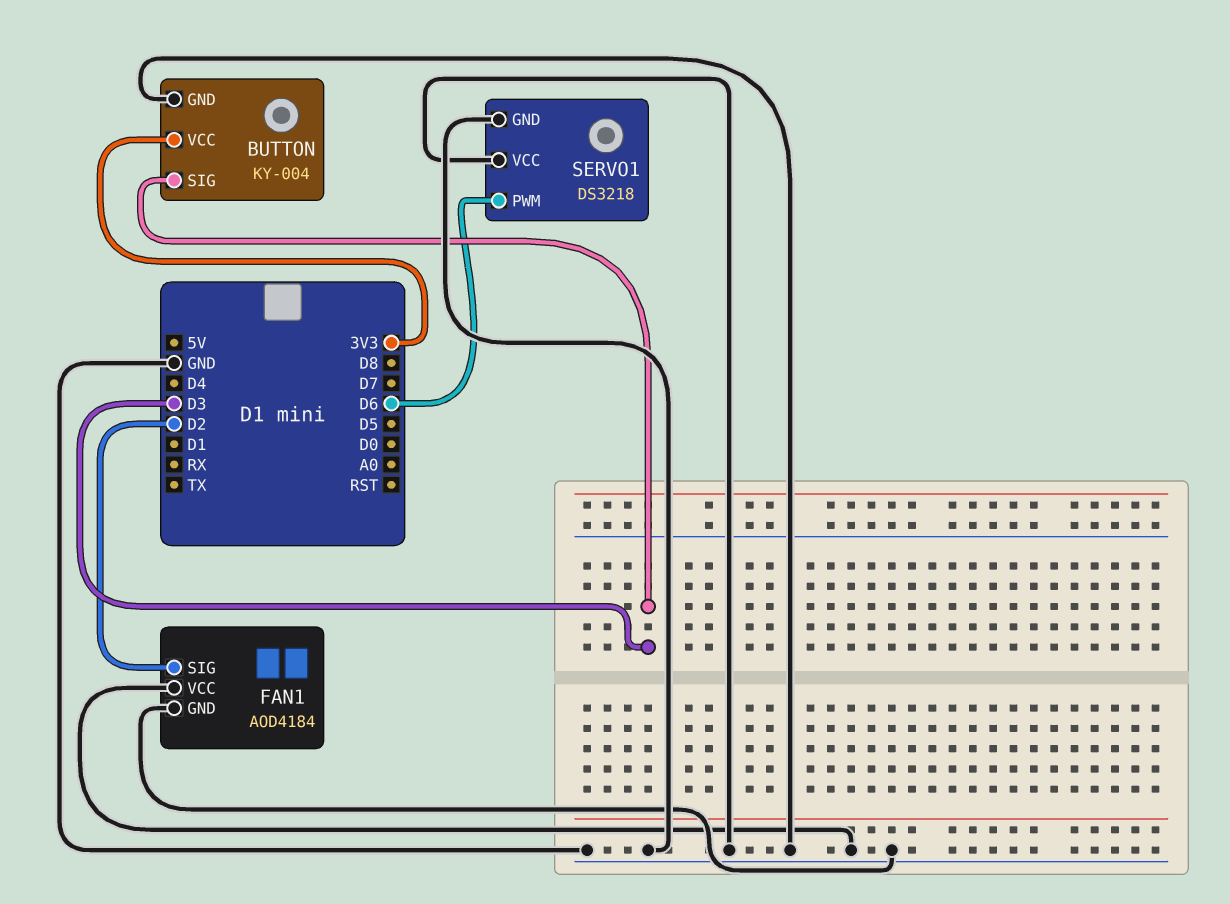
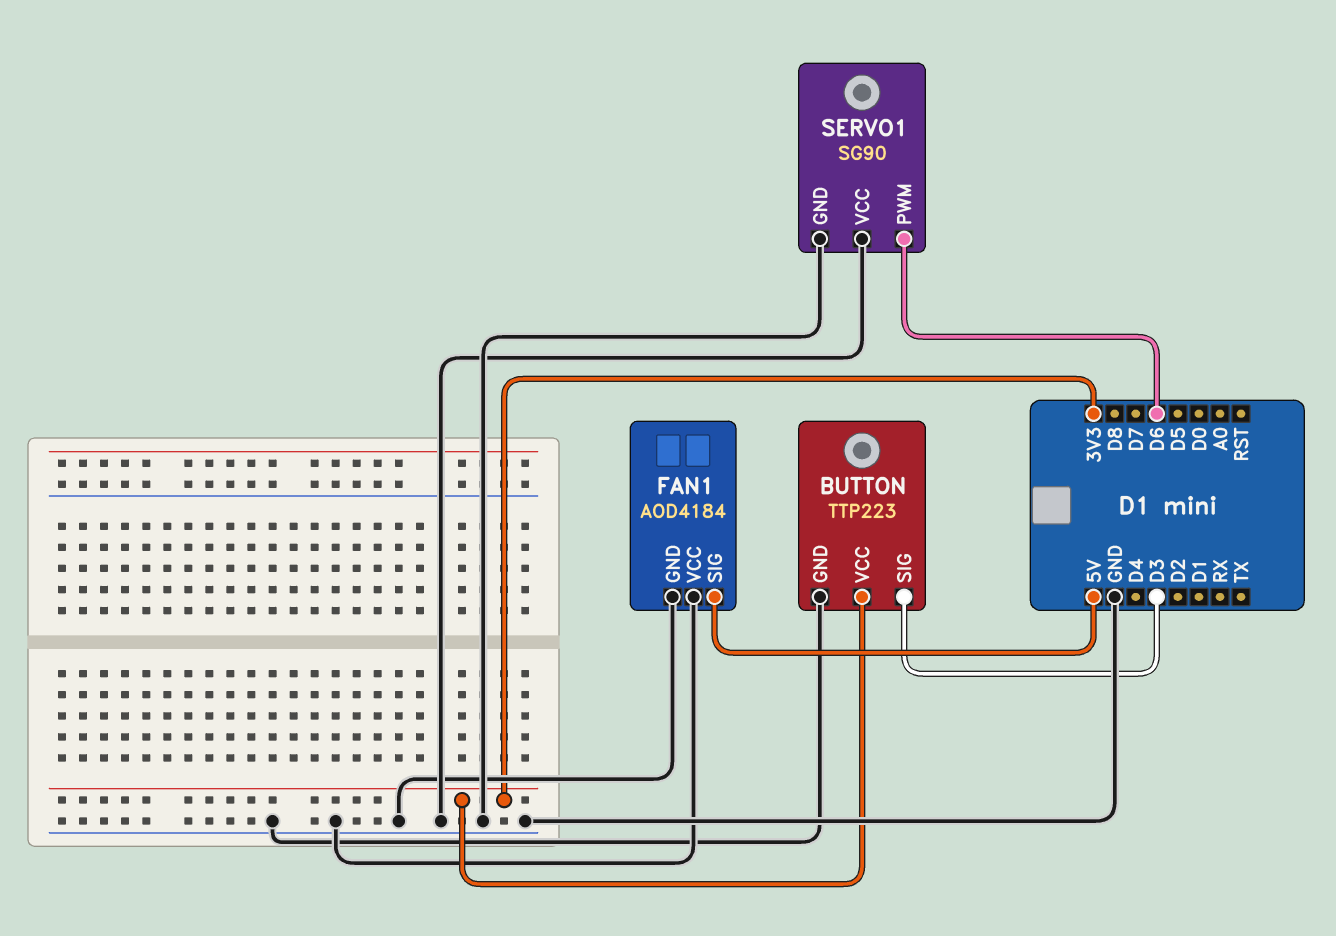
BUTTON: KY-004 -> TTP223
FAN1 pin SIG: D2 -> 5V
SERVO1: DS3218 -> SG90

